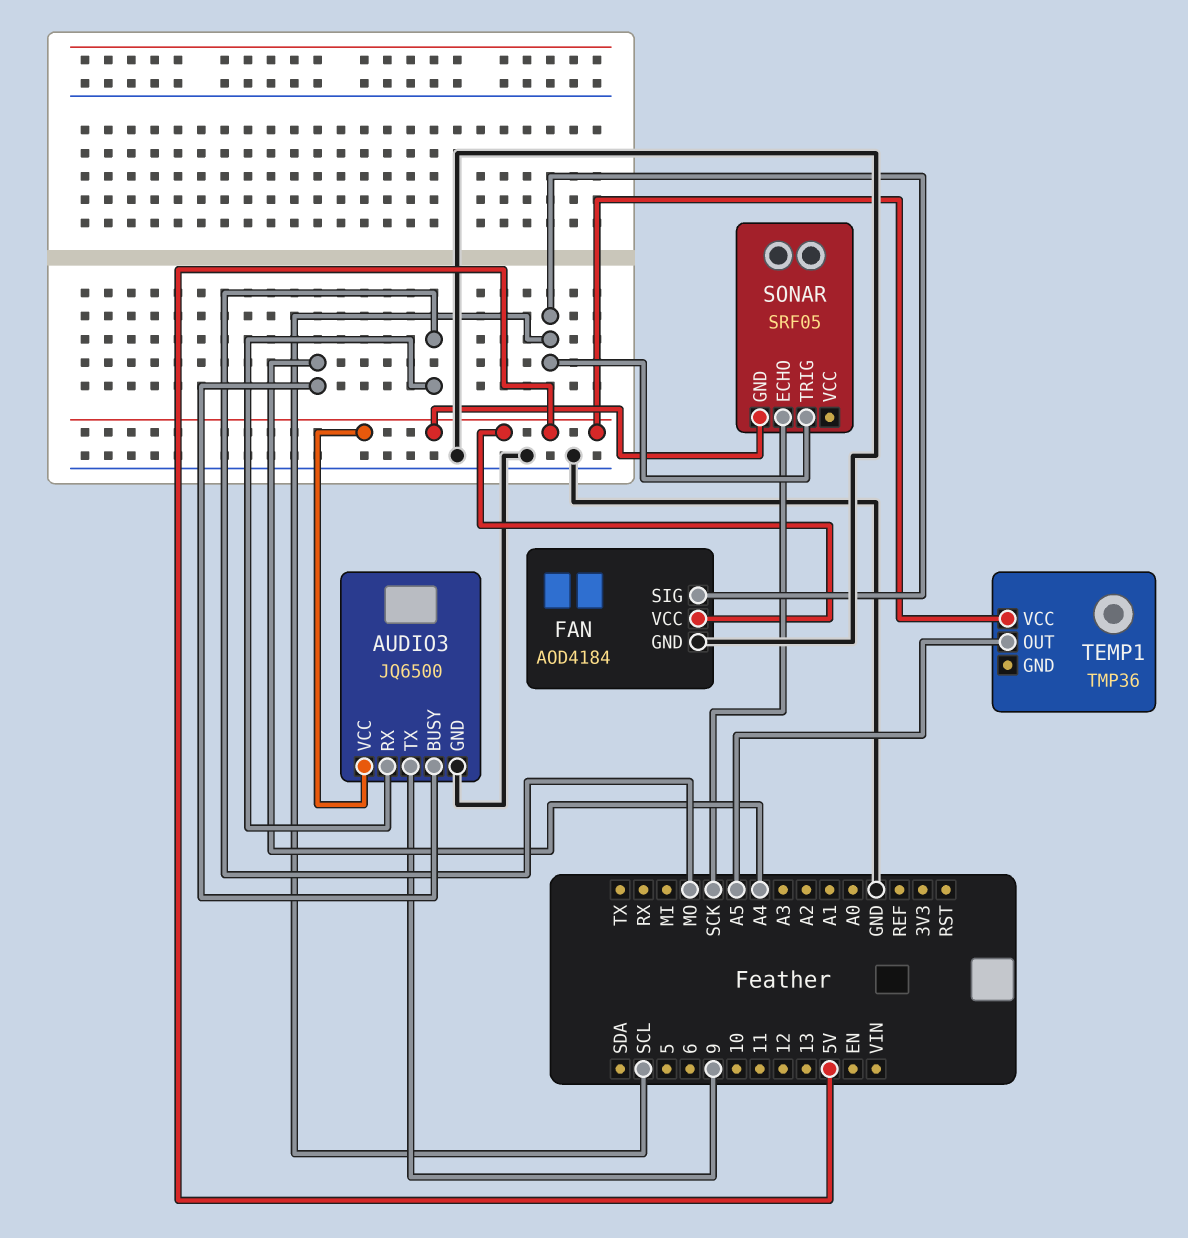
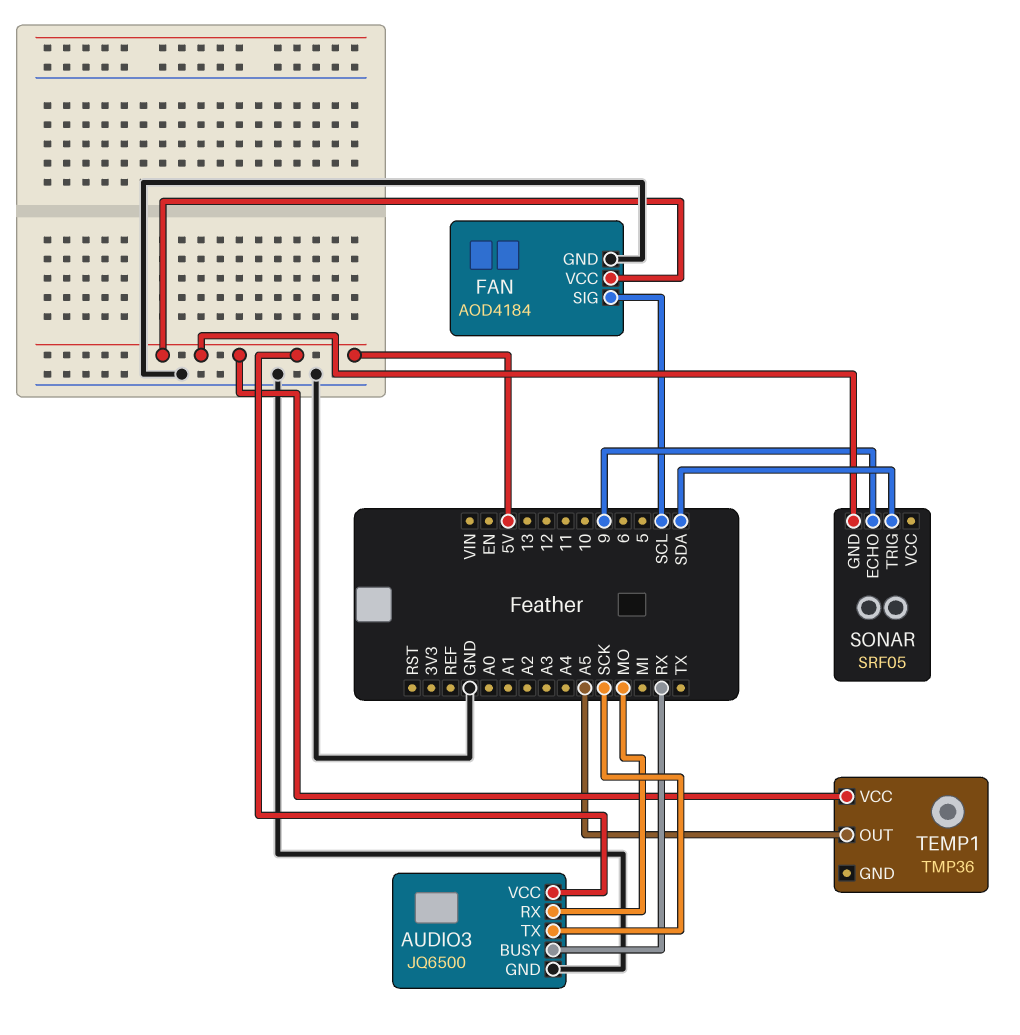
AUDIO3 pin BUSY: A4 -> RX
AUDIO3 pin TX: 9 -> SCK
SONAR pin ECHO: SCK -> 9
SONAR pin TRIG: SCL -> SDA

